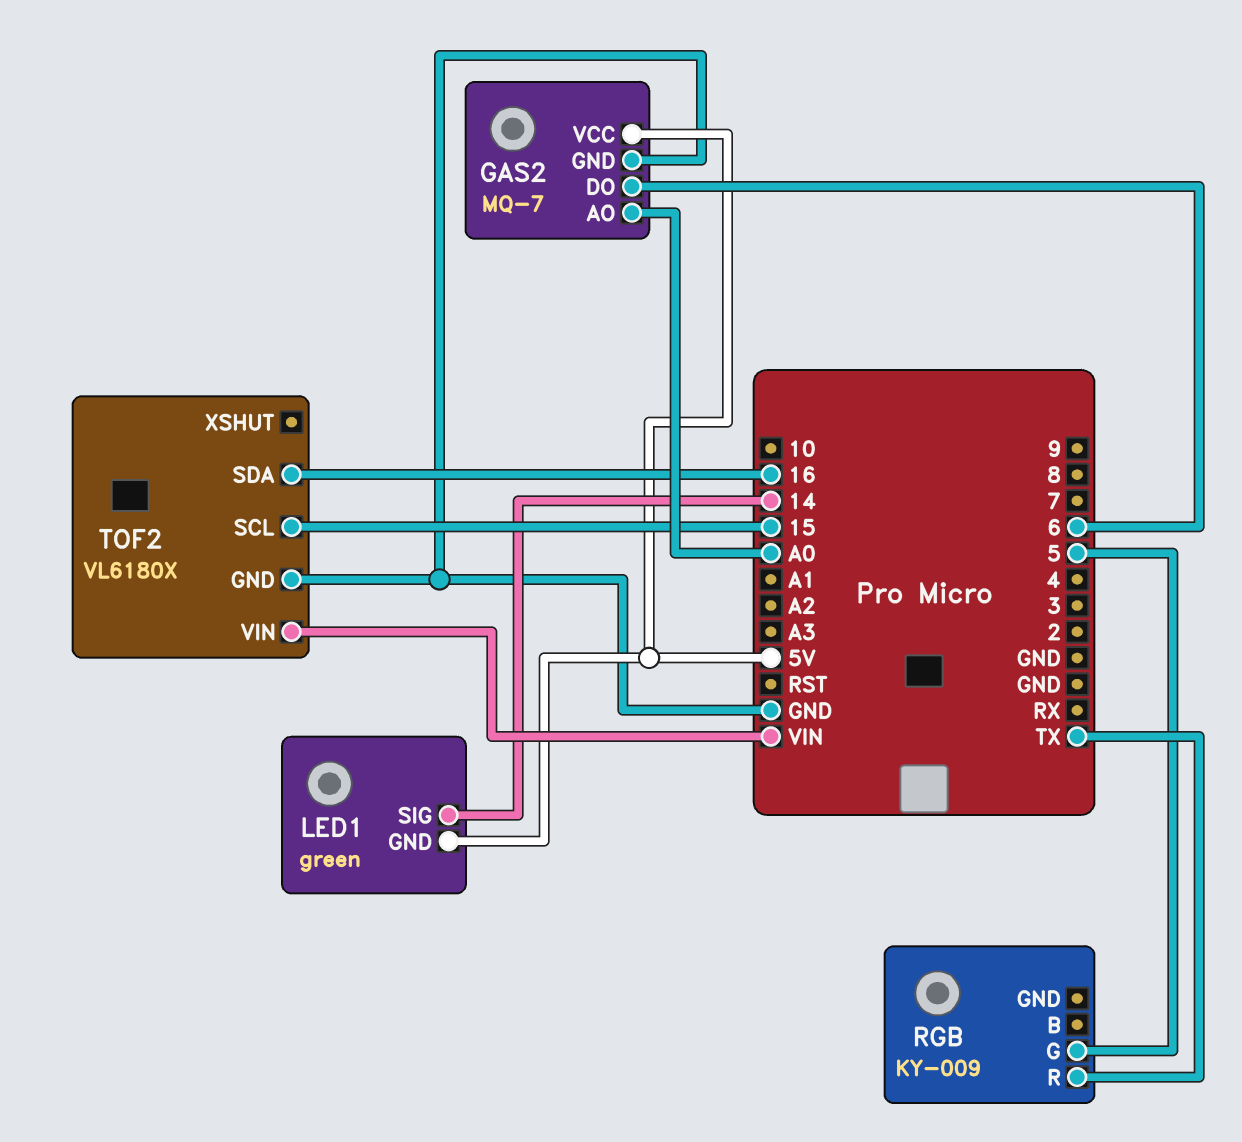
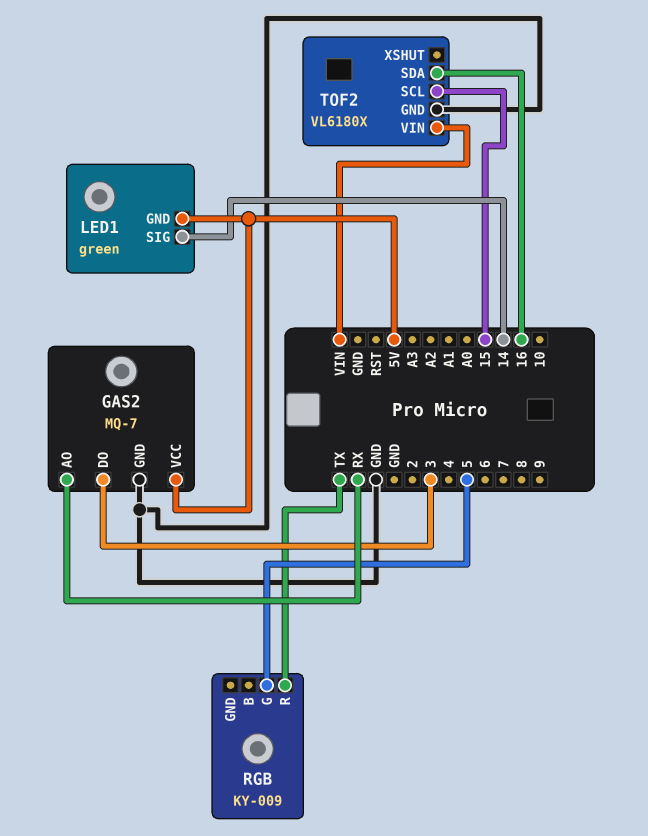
GAS2 pin AO: A0 -> RX
GAS2 pin DO: 6 -> 3

